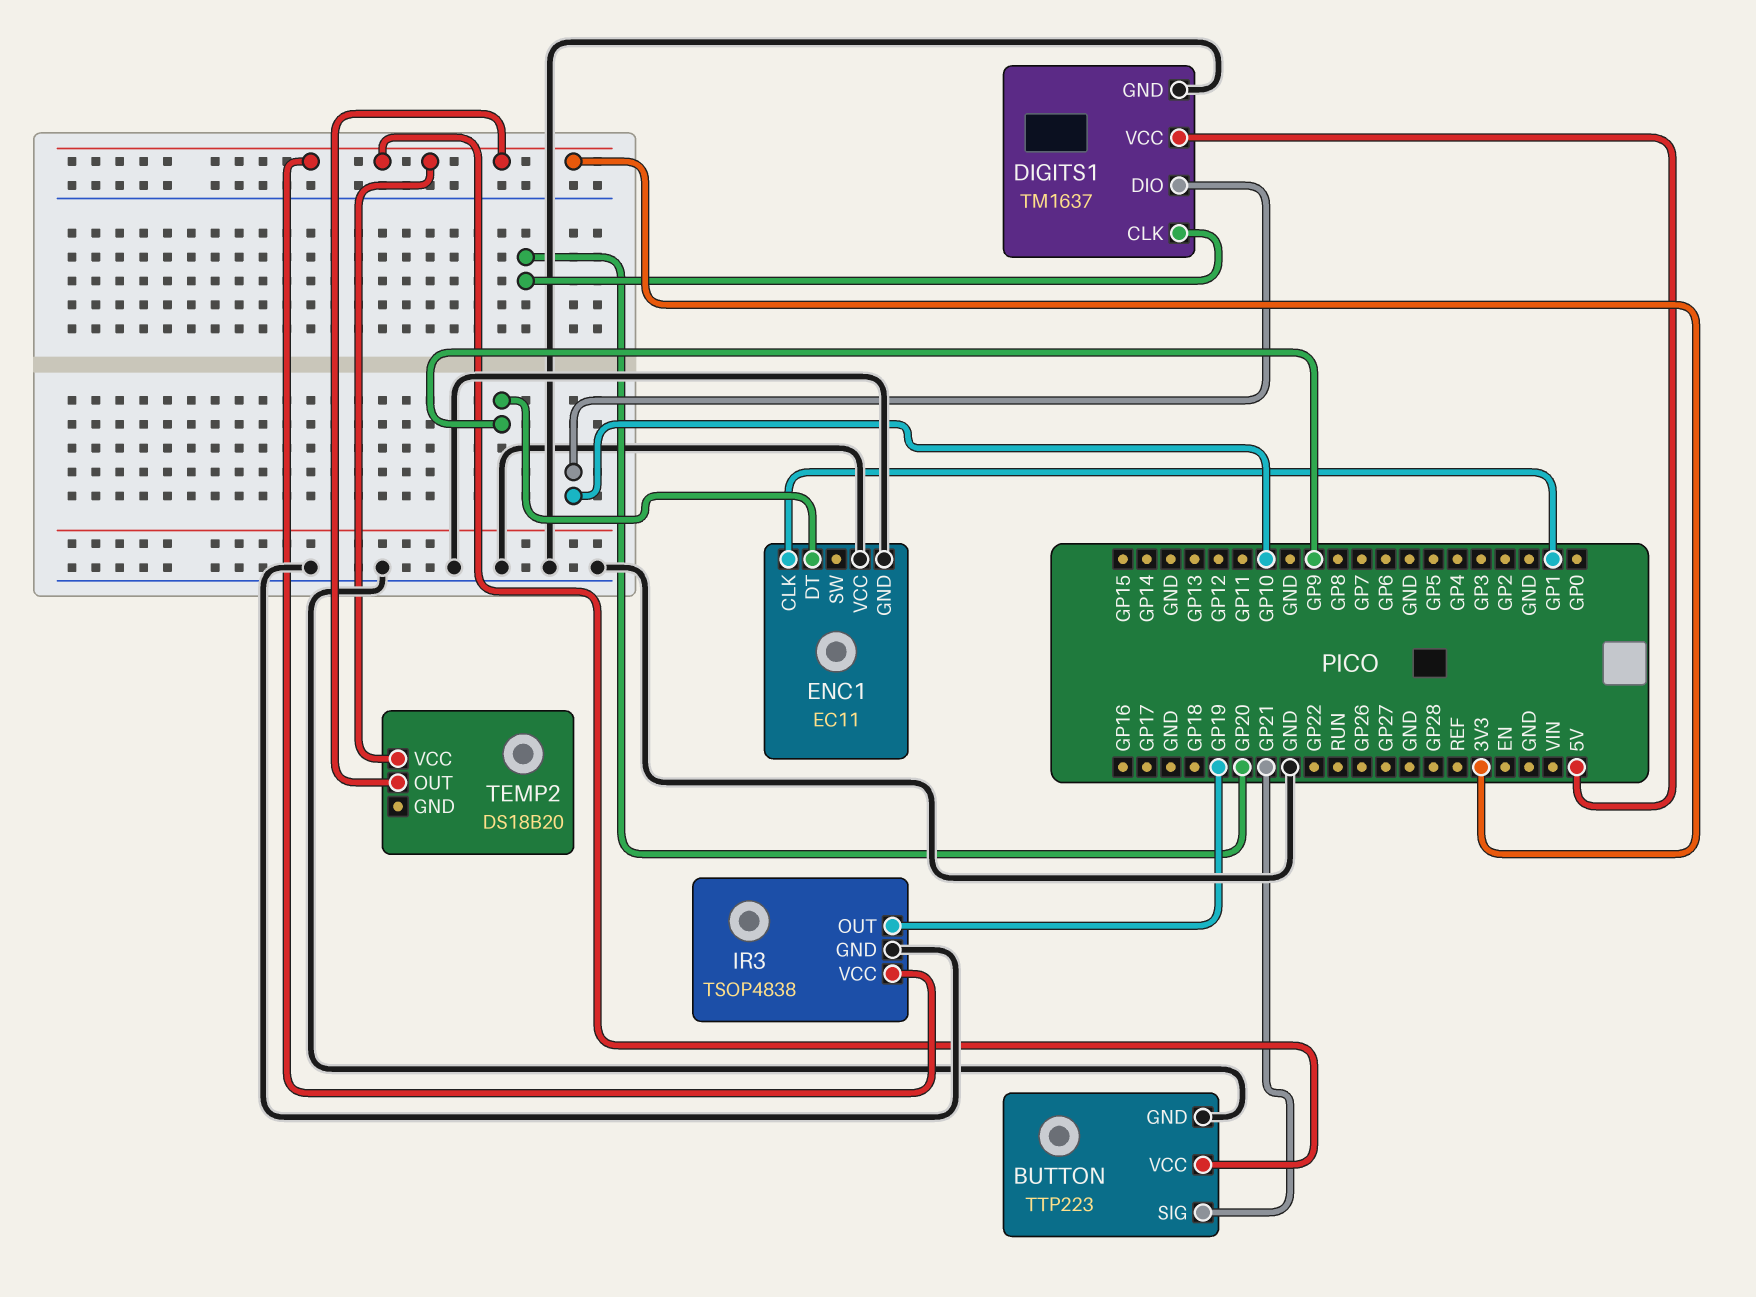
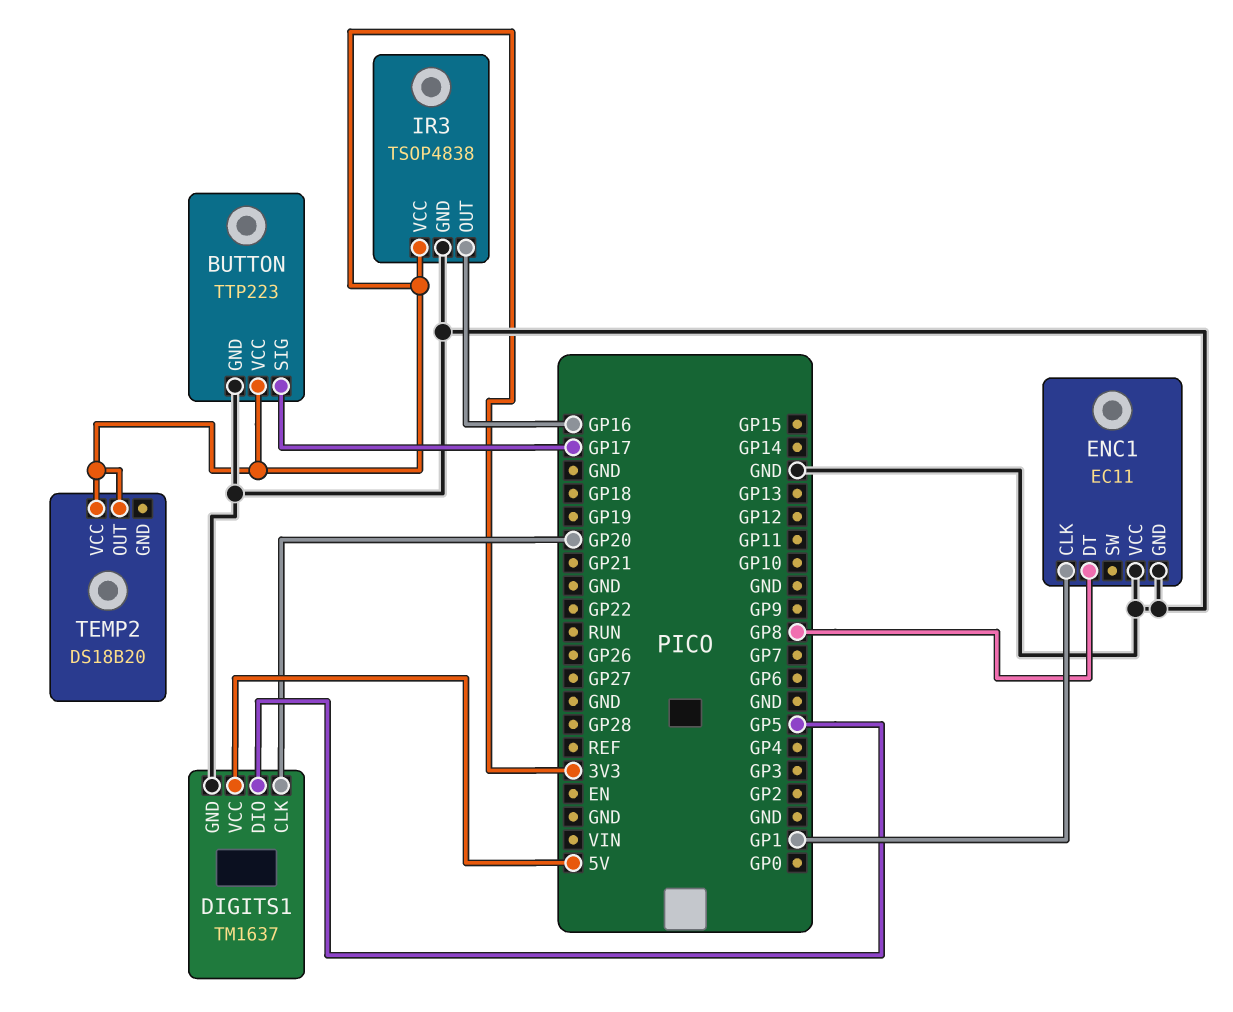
BUTTON pin SIG: GP21 -> GP17
DIGITS1 pin DIO: GP10 -> GP5
ENC1 pin DT: GP9 -> GP8
IR3 pin OUT: GP19 -> GP16

